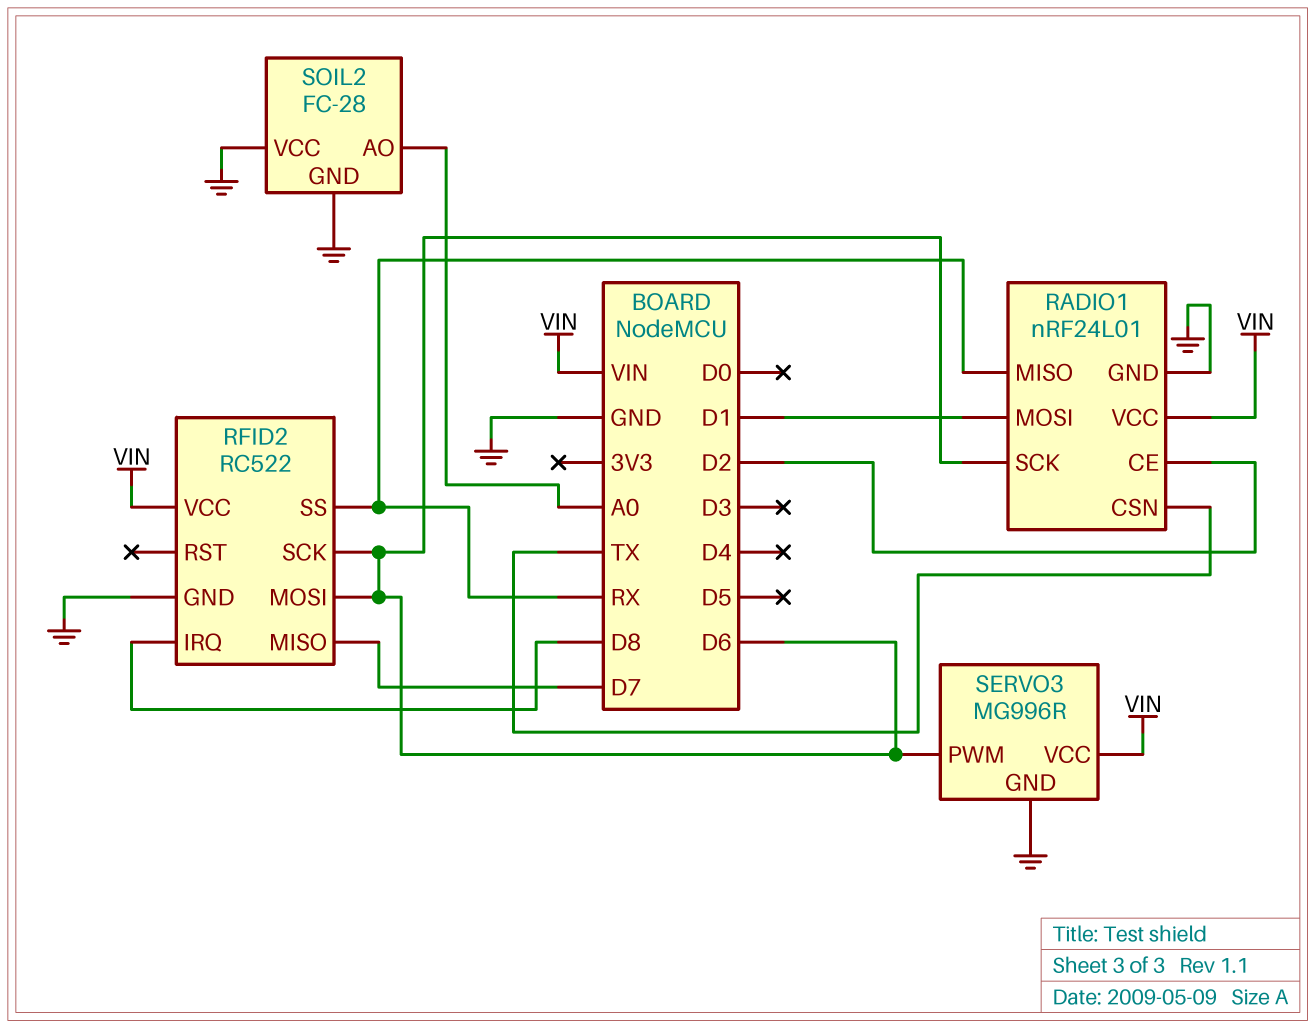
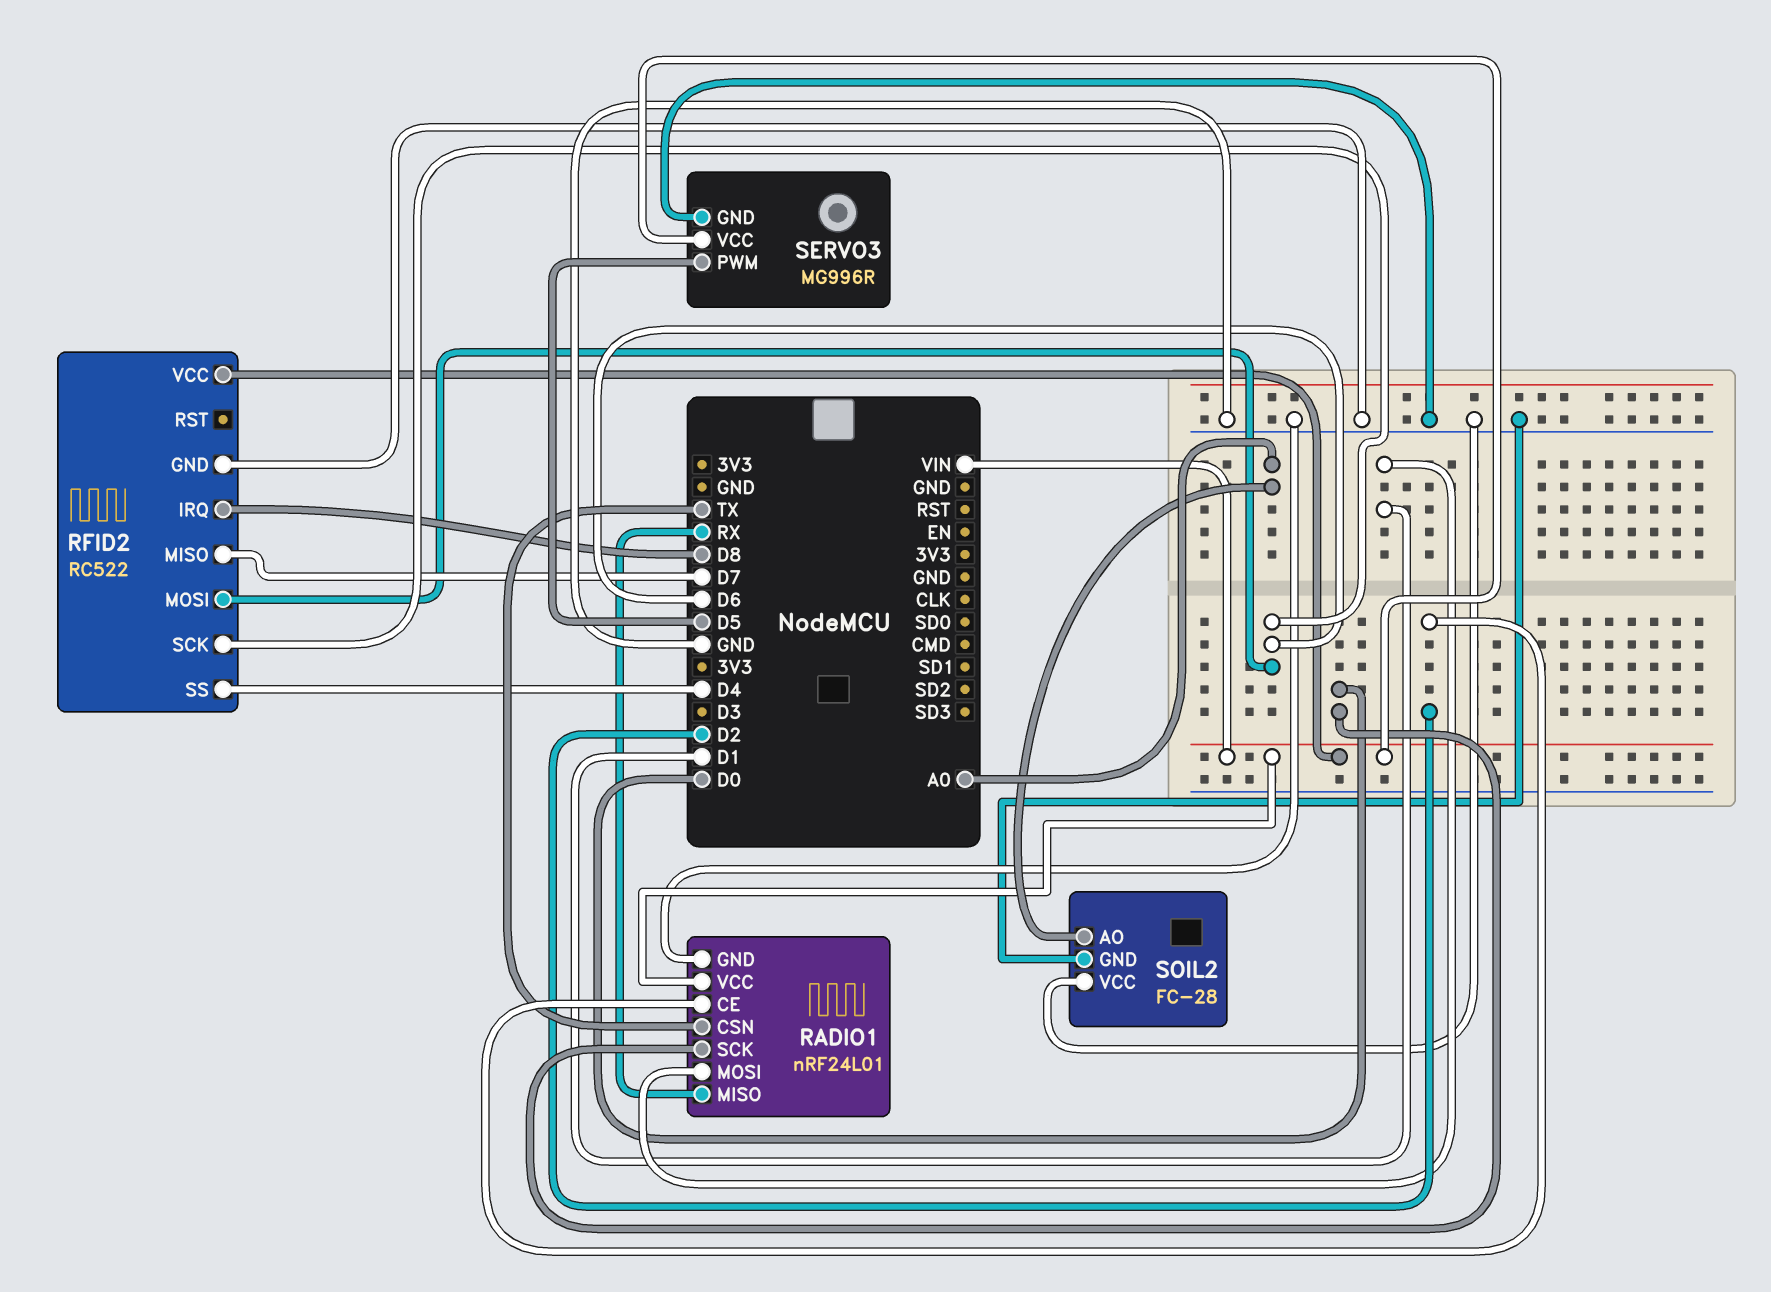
RADIO1 pin SCK: D6 -> D0
RFID2 pin SS: RX -> D4
SERVO3 pin PWM: D6 -> D5

